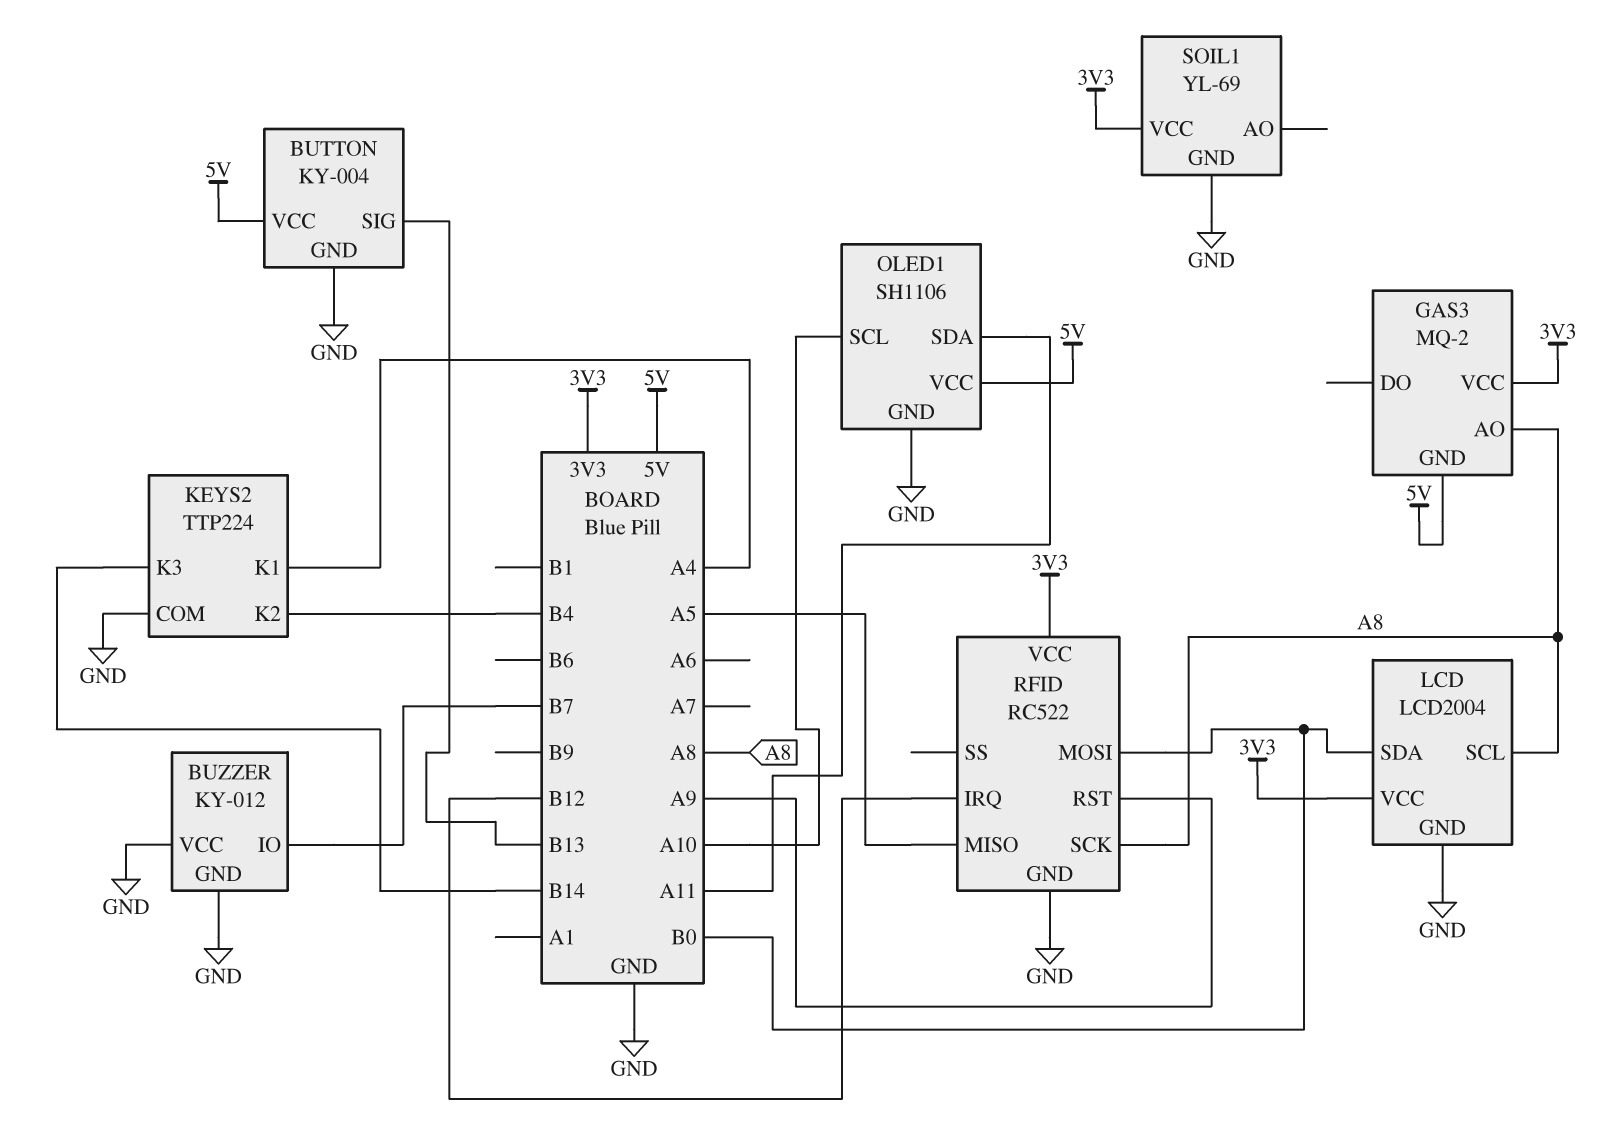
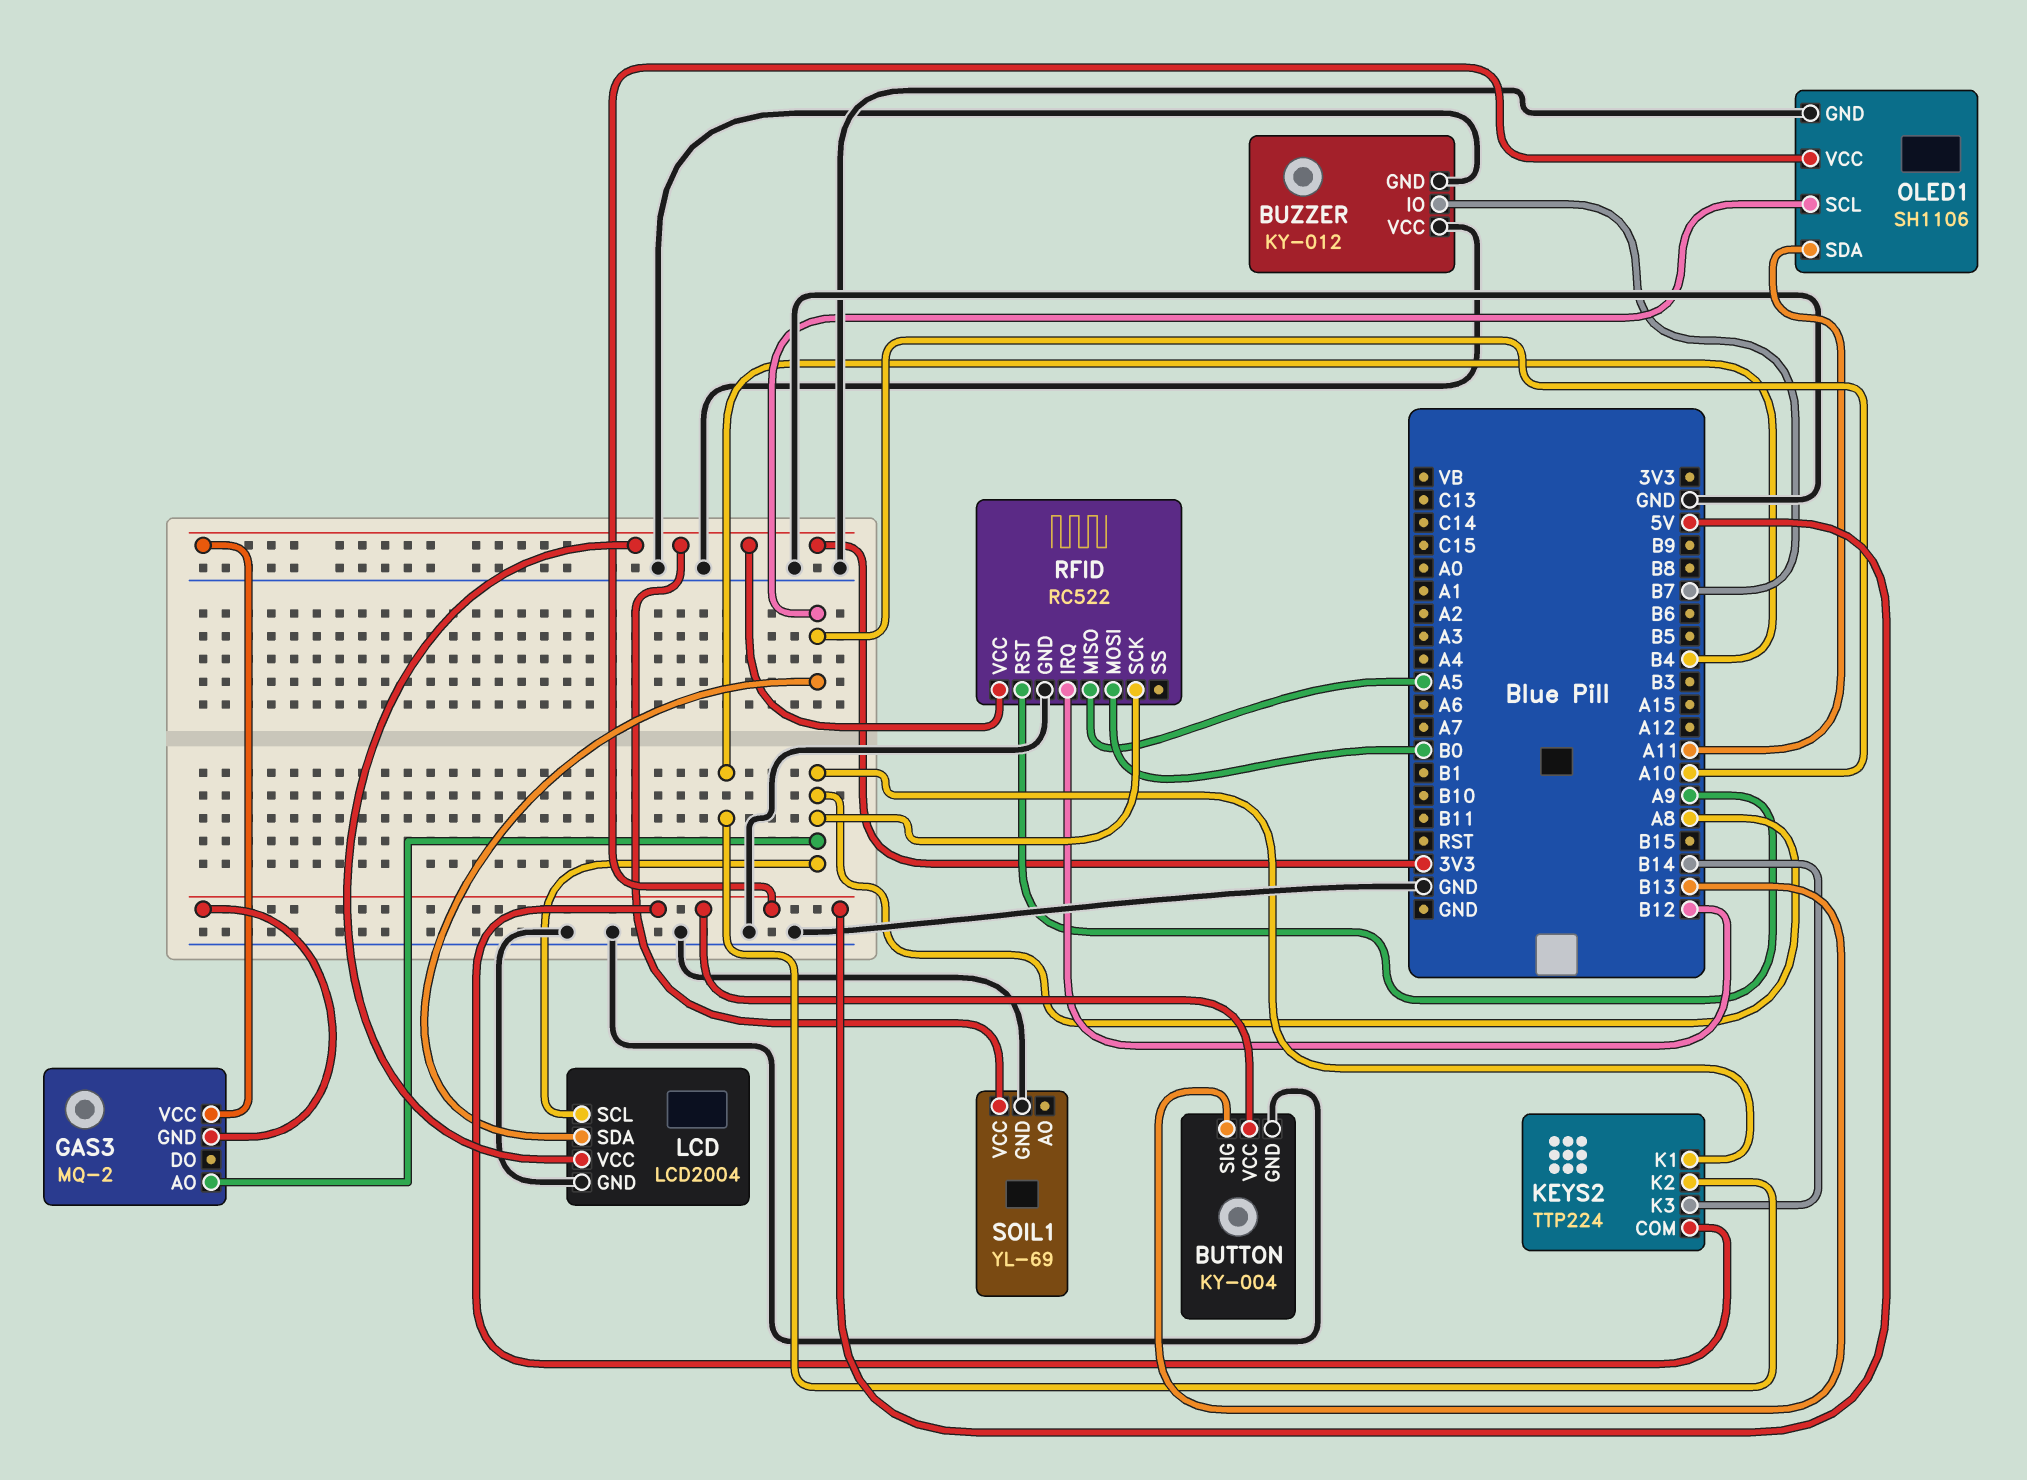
KEYS2 pin COM: GND -> 5V
KEYS2 pin K1: A4 -> A8
LCD pin SDA: B0 -> A10

